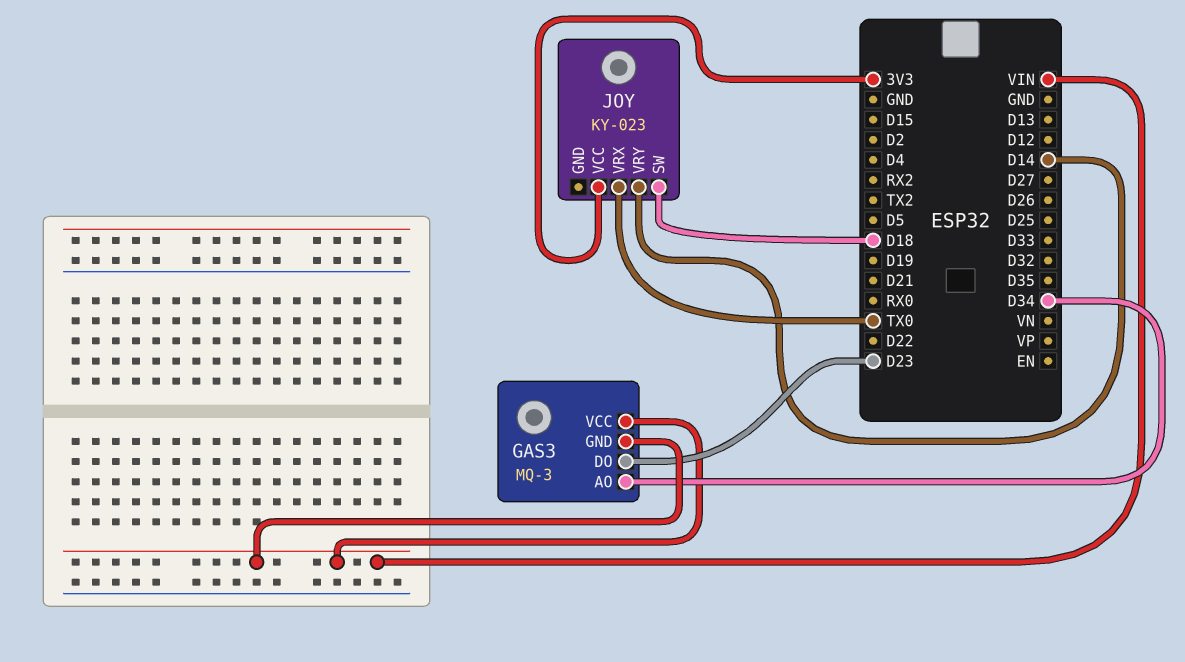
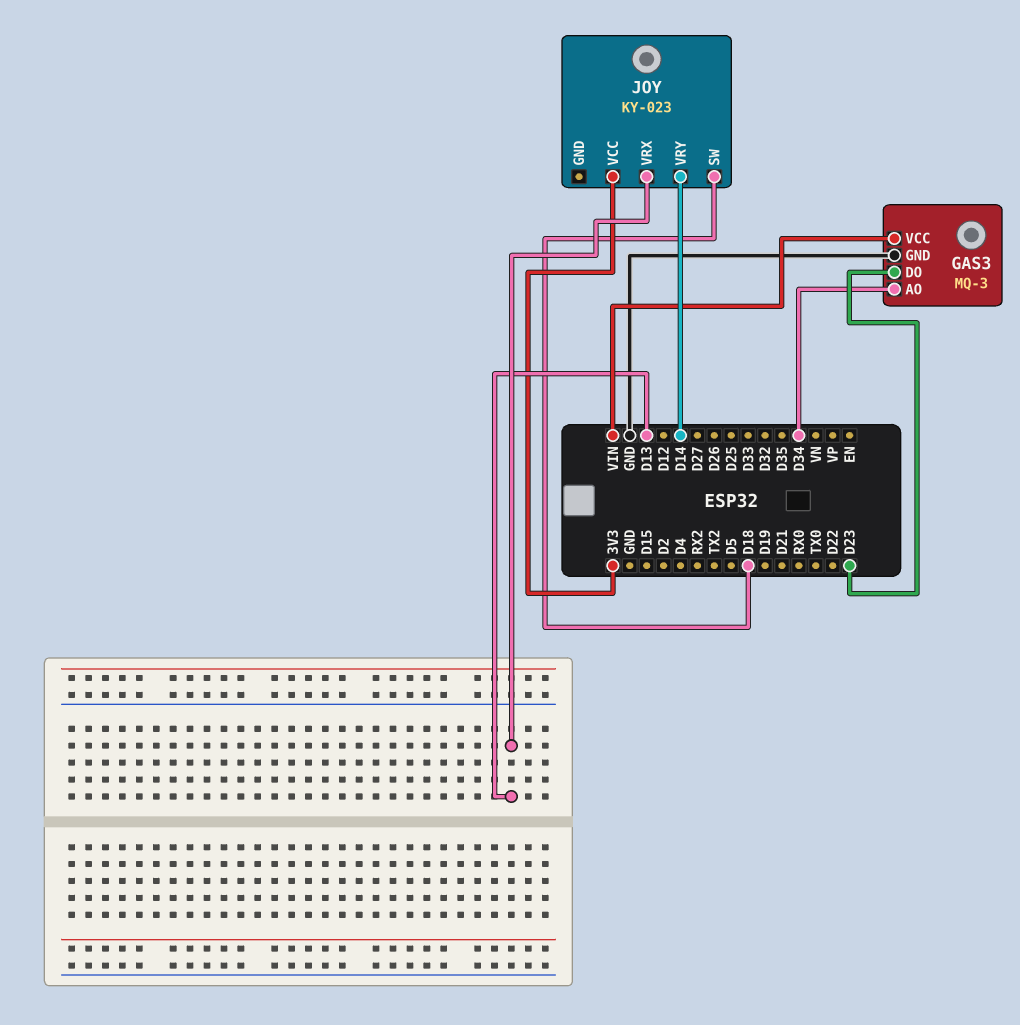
GAS3 pin GND: VIN -> GND
JOY pin VRX: TX0 -> D13

